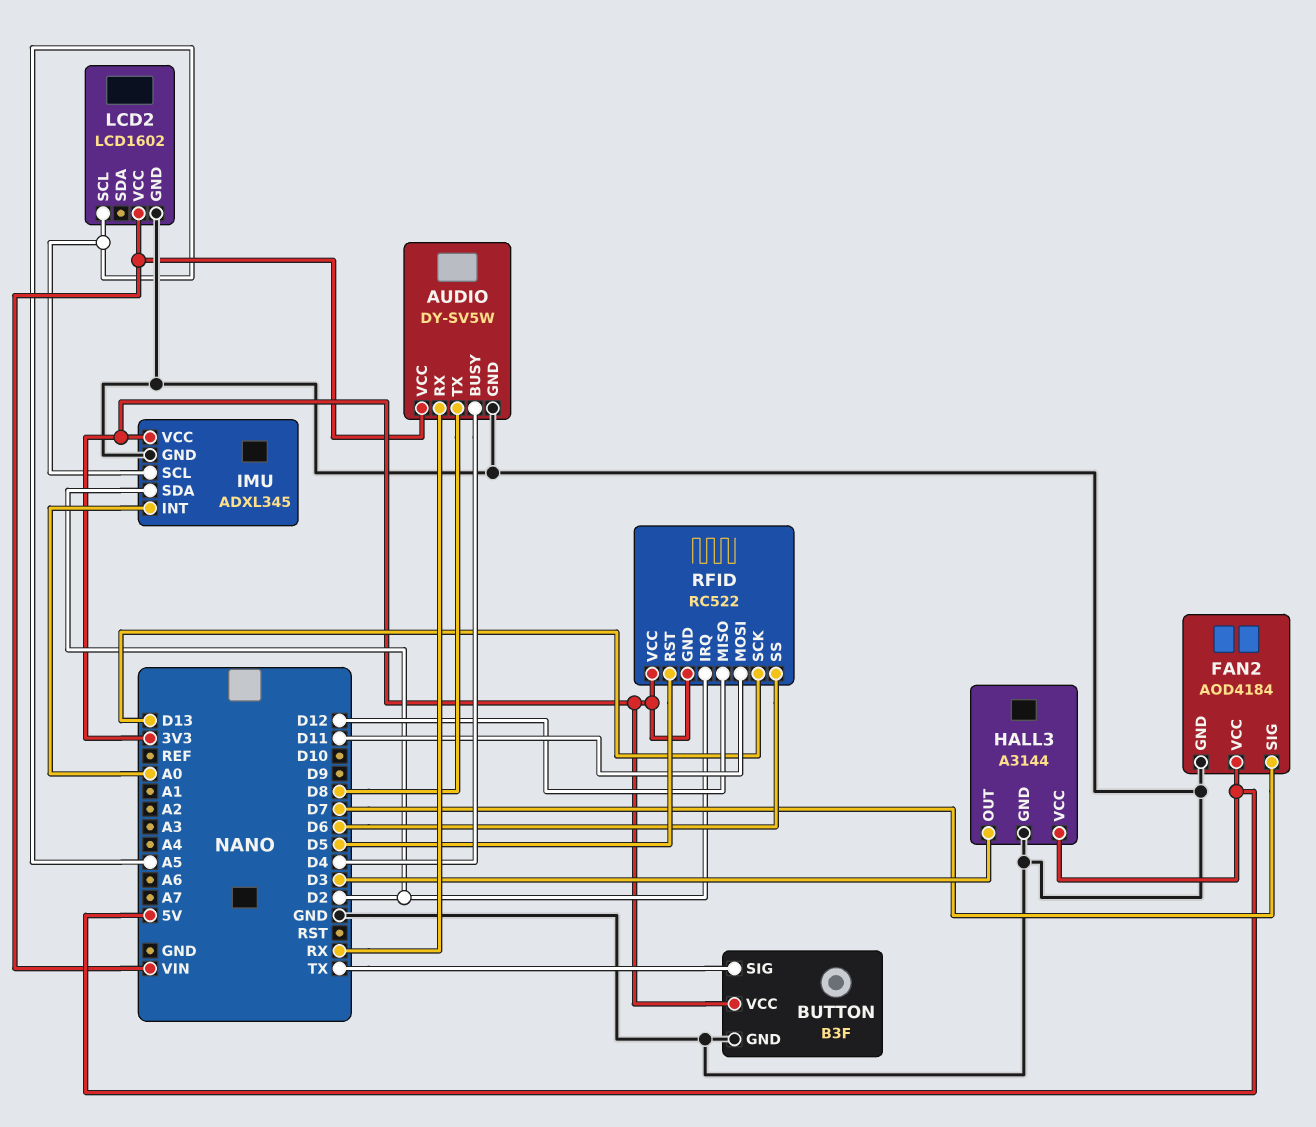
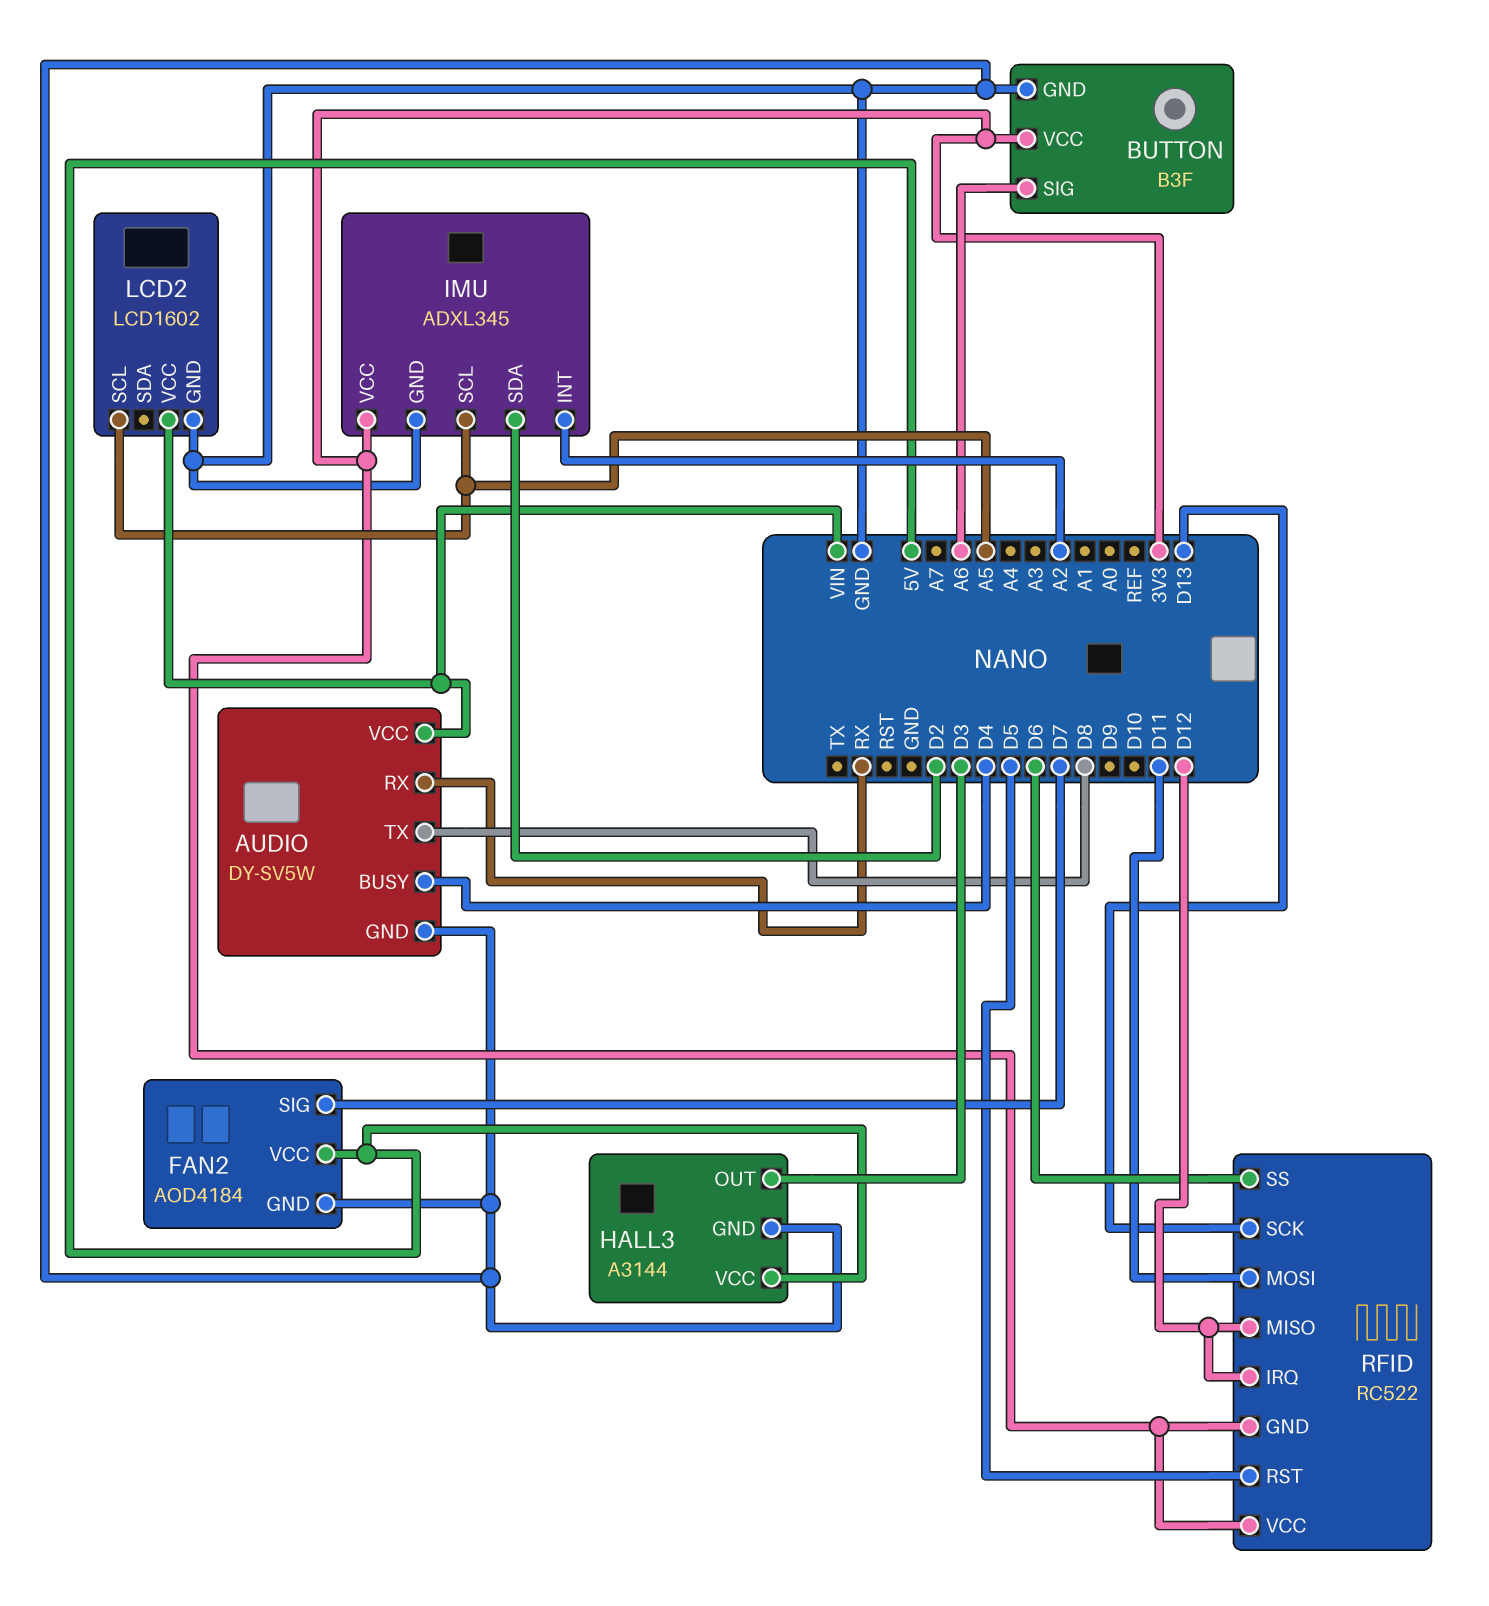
BUTTON pin SIG: TX -> A6
IMU pin INT: A0 -> A2
RFID pin IRQ: D2 -> D12

